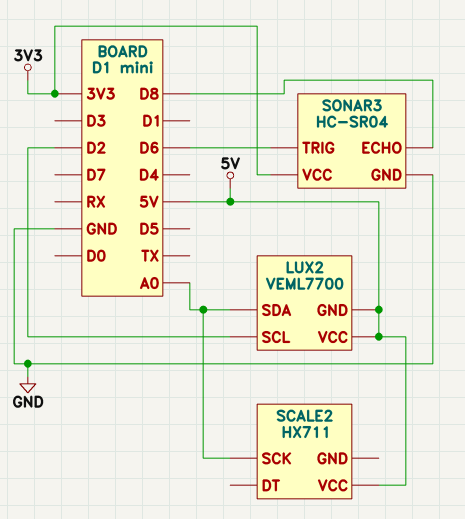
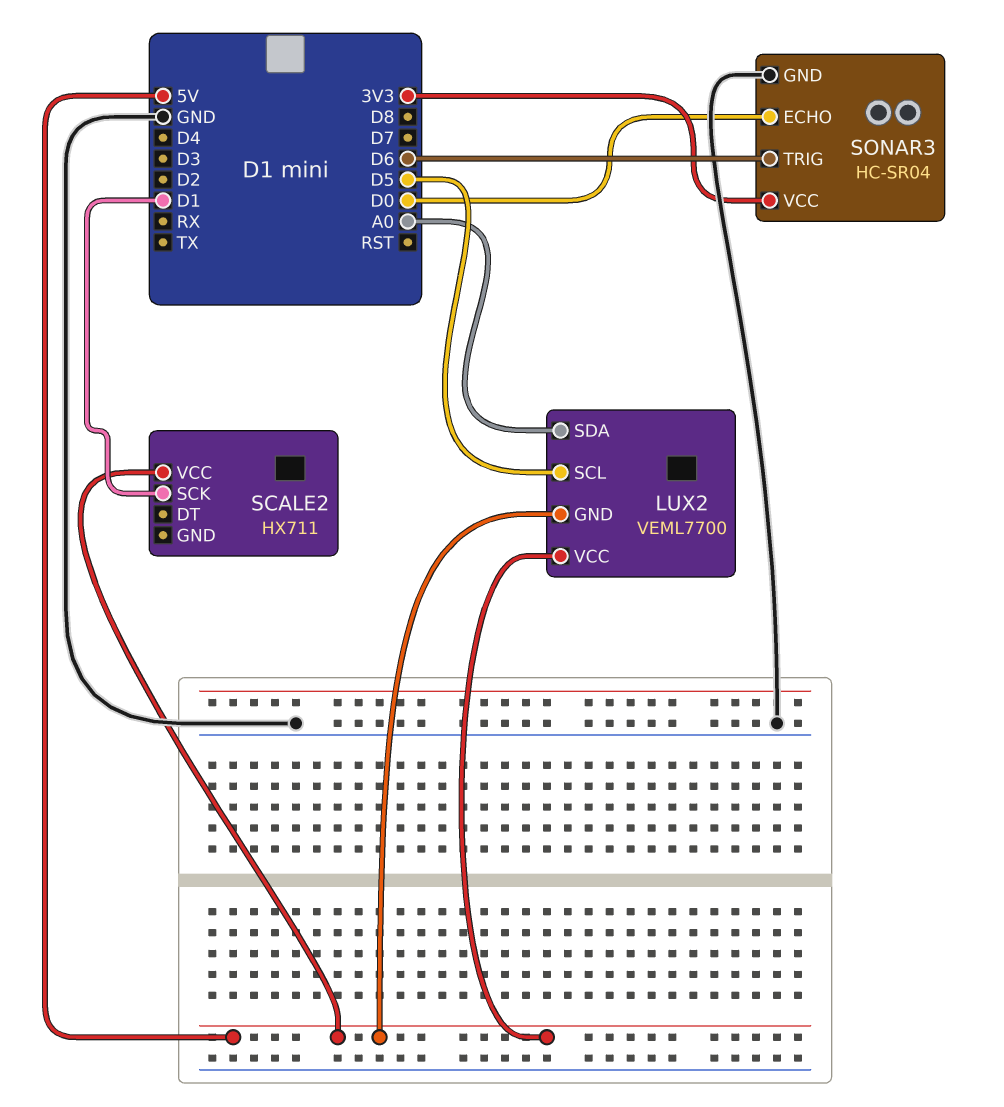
LUX2 pin SCL: D2 -> D5
SCALE2 pin SCK: A0 -> D1
SONAR3 pin ECHO: D8 -> D0

